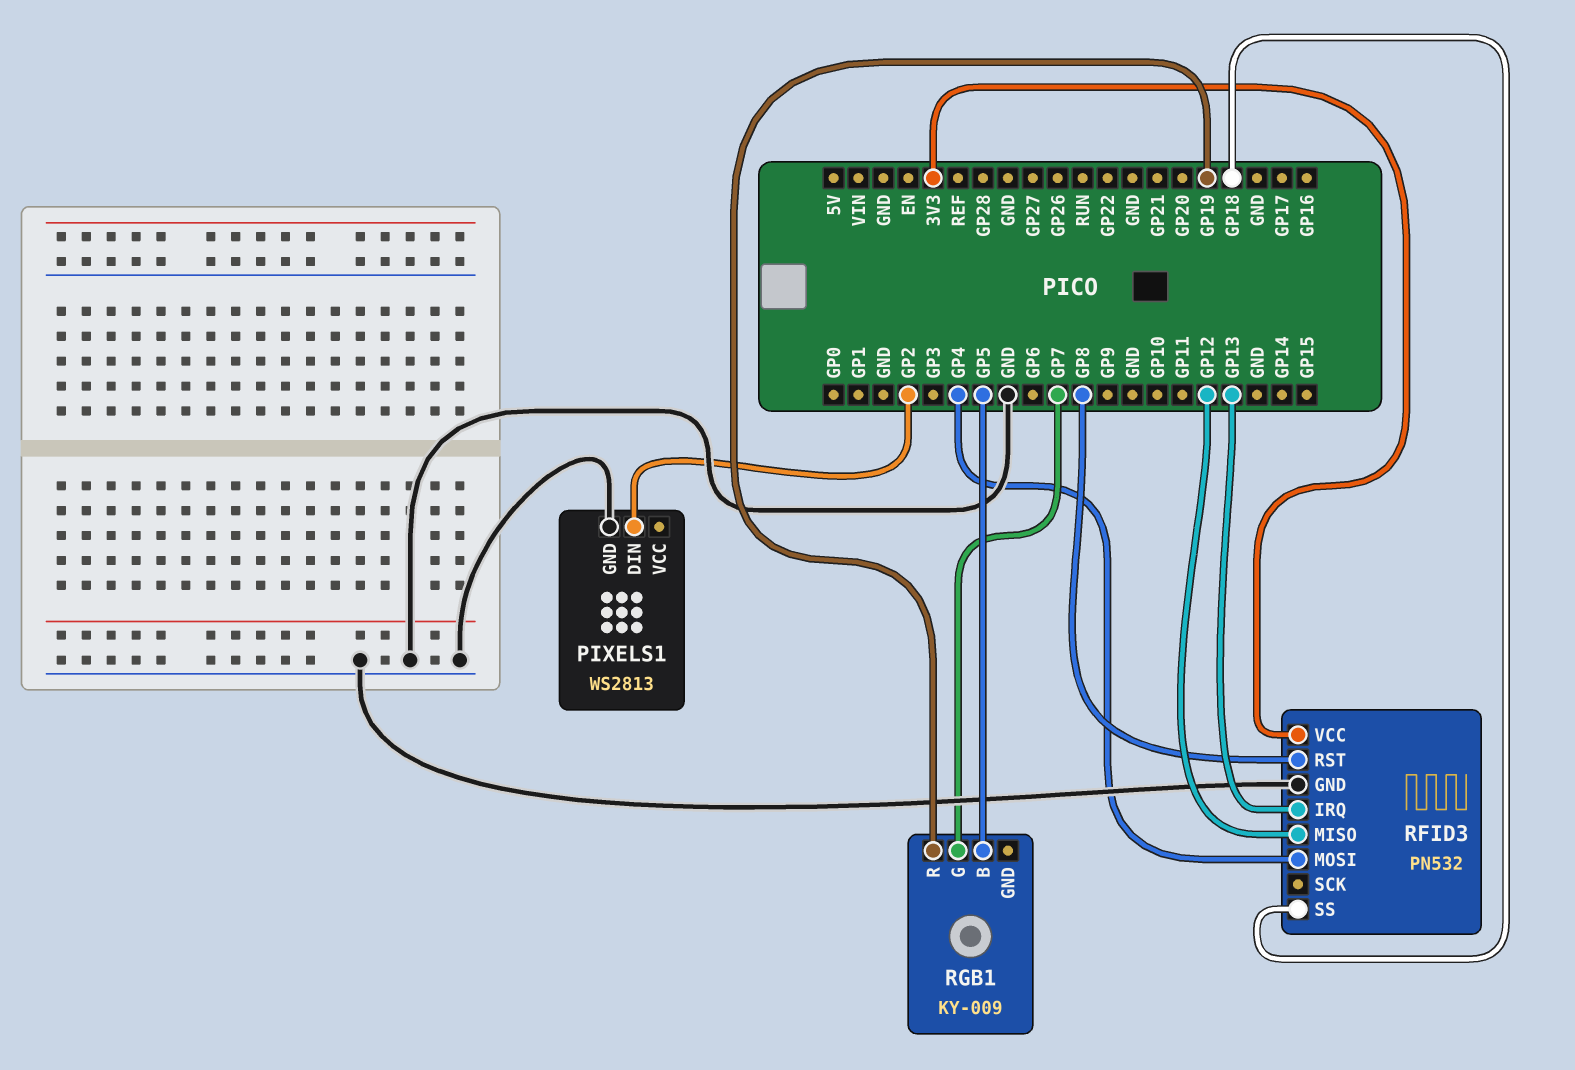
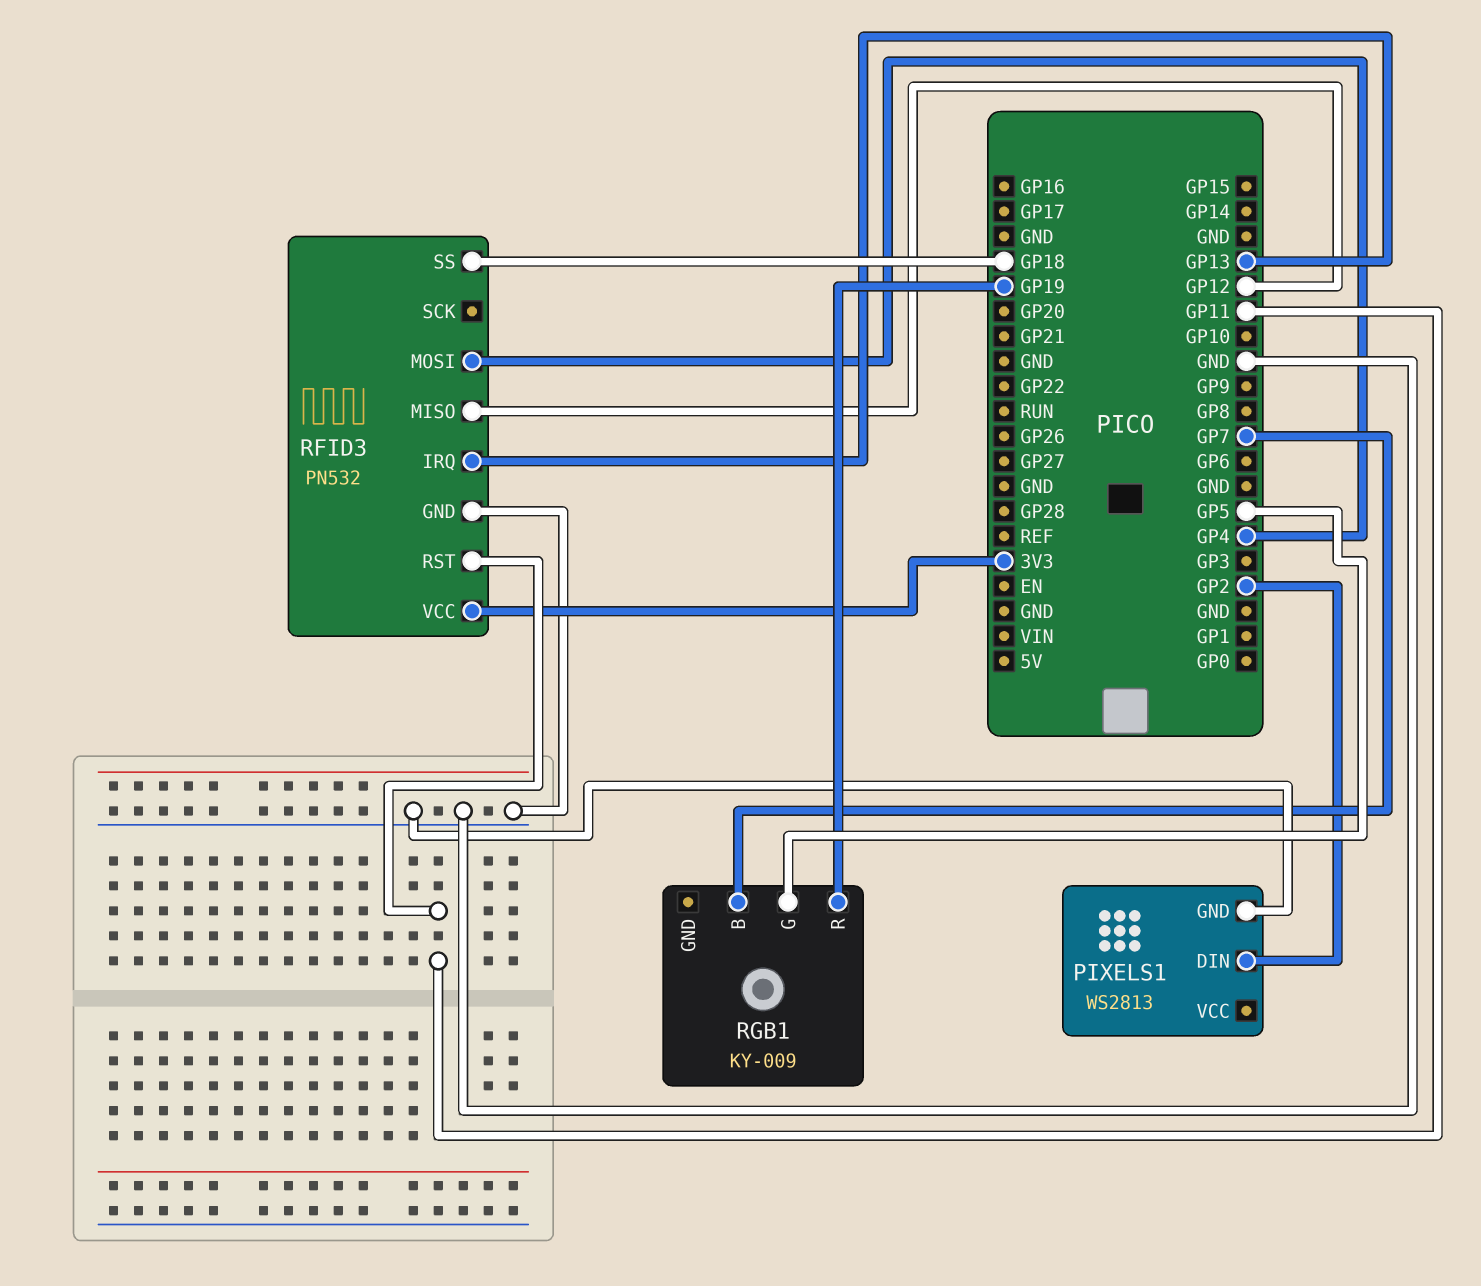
RFID3 pin RST: GP8 -> GP11
RGB1 pin B: GP5 -> GP7
RGB1 pin G: GP7 -> GP5

